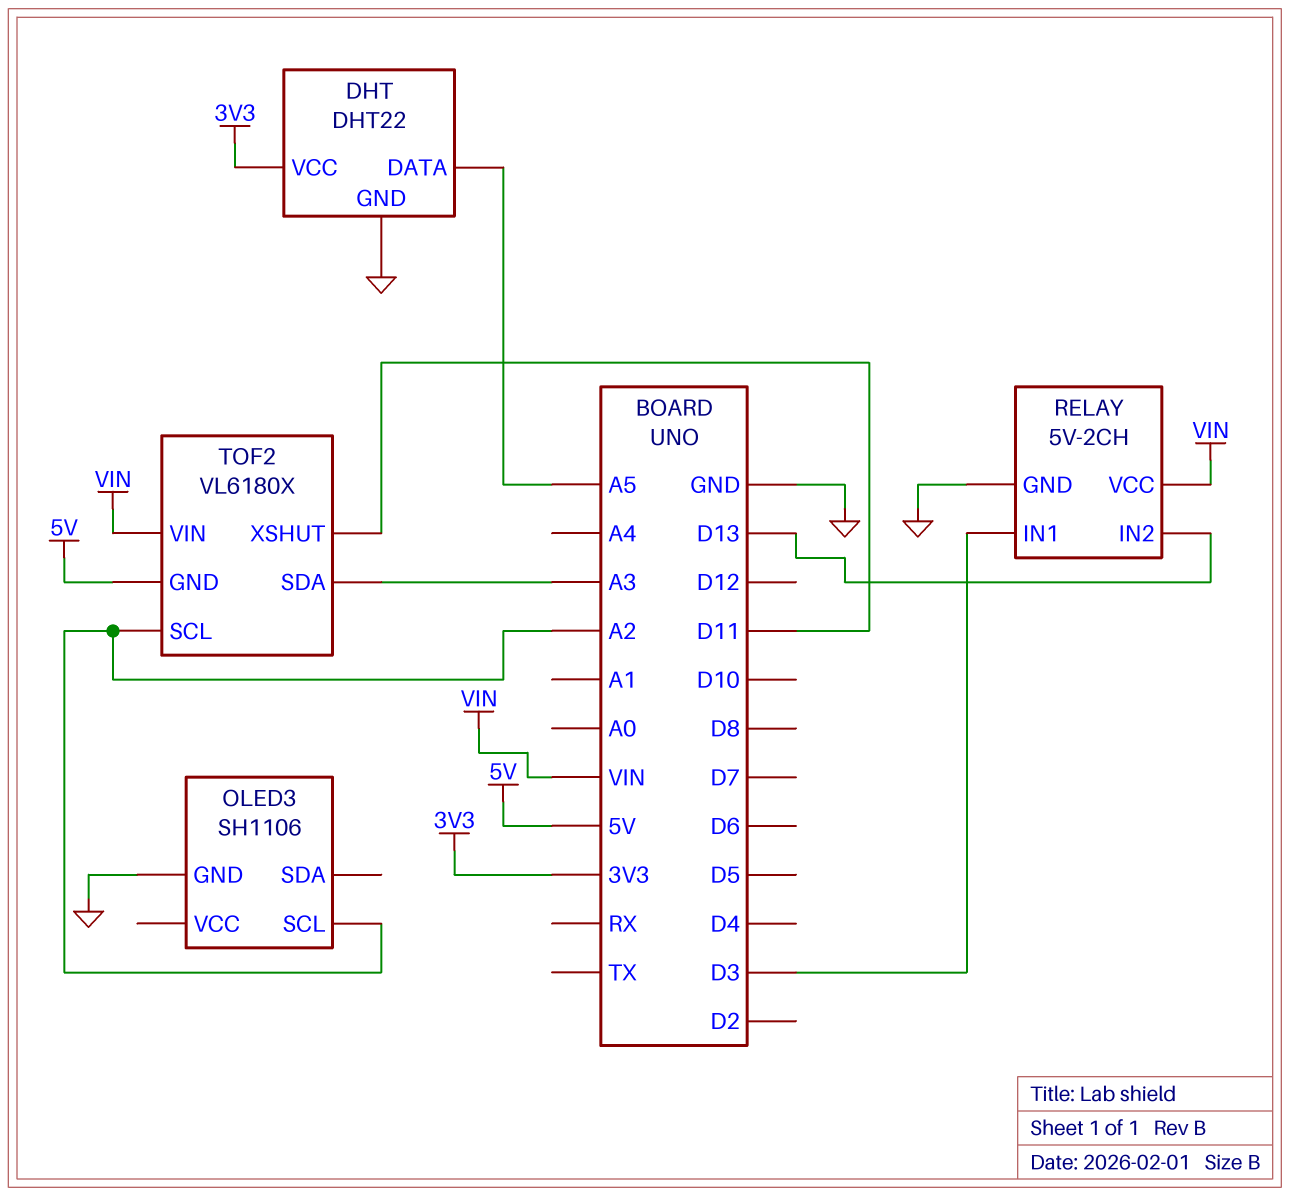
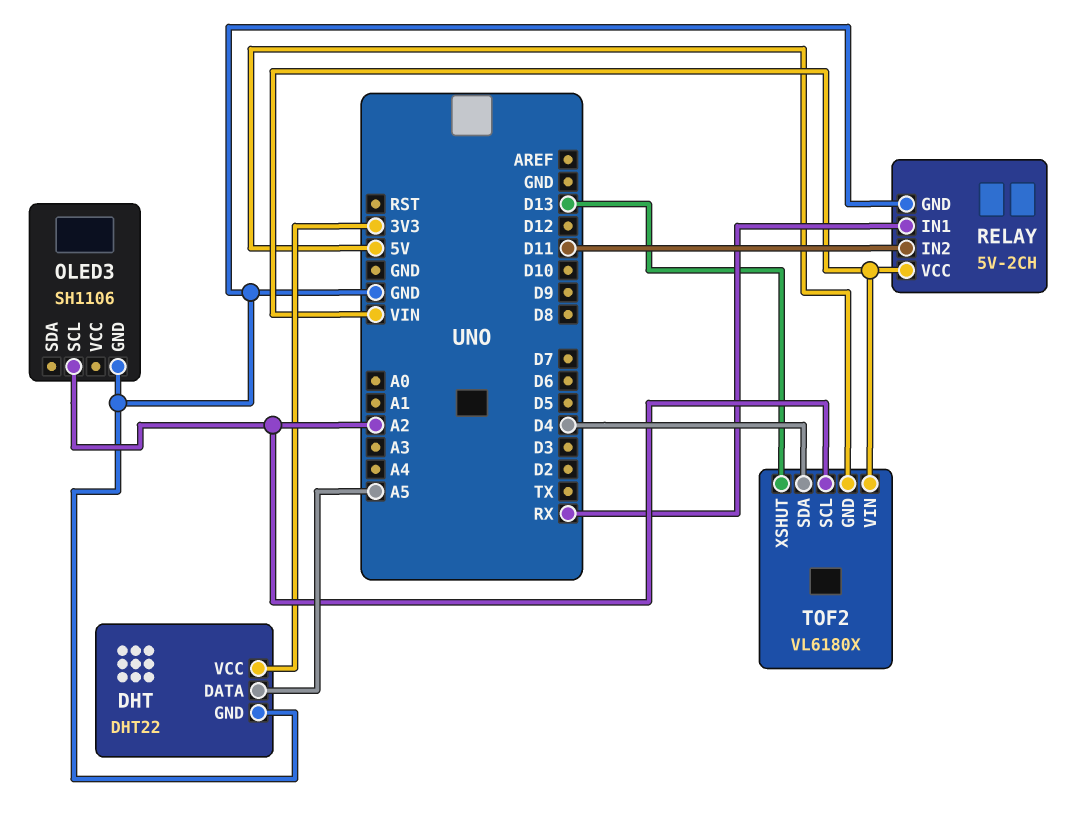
RELAY pin IN1: D3 -> RX
RELAY pin IN2: D13 -> D11
TOF2 pin SDA: A3 -> D4
TOF2 pin XSHUT: D11 -> D13

